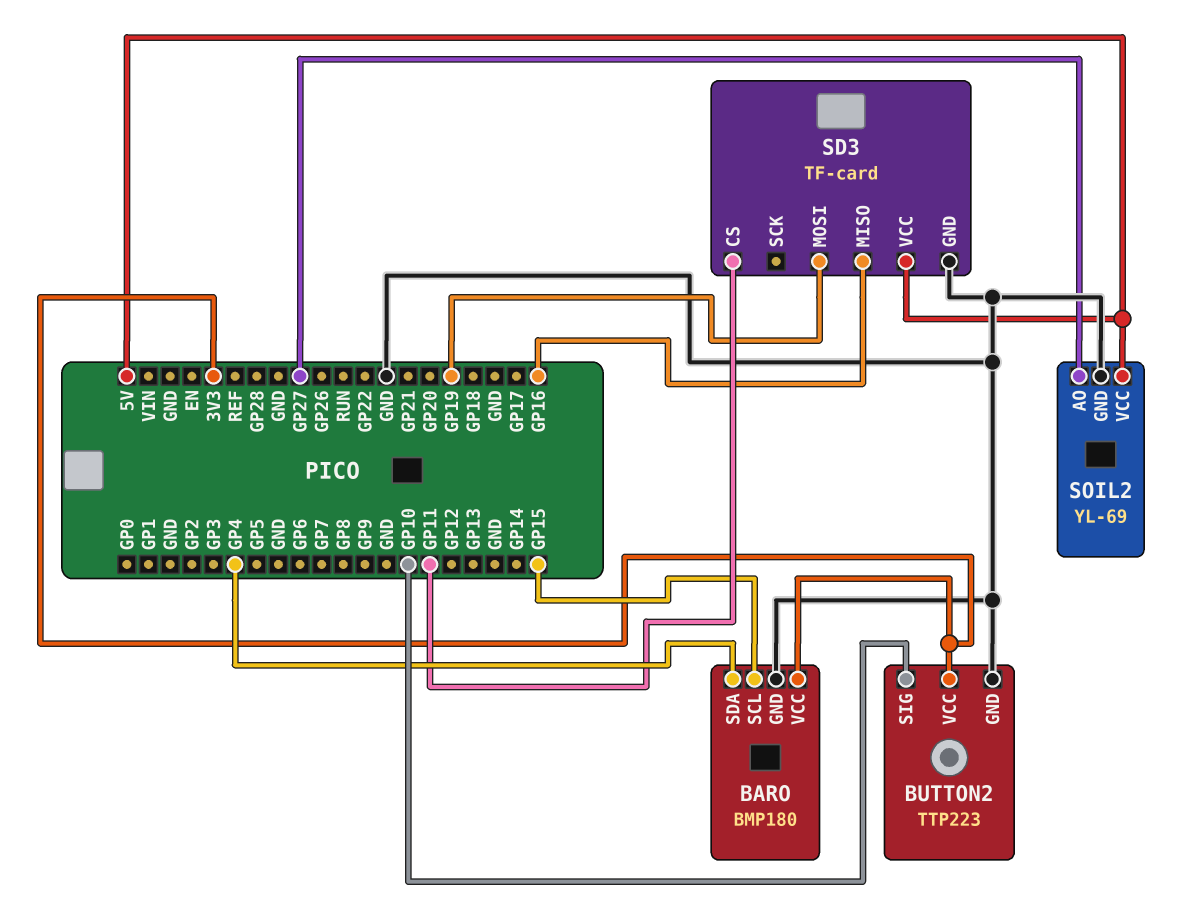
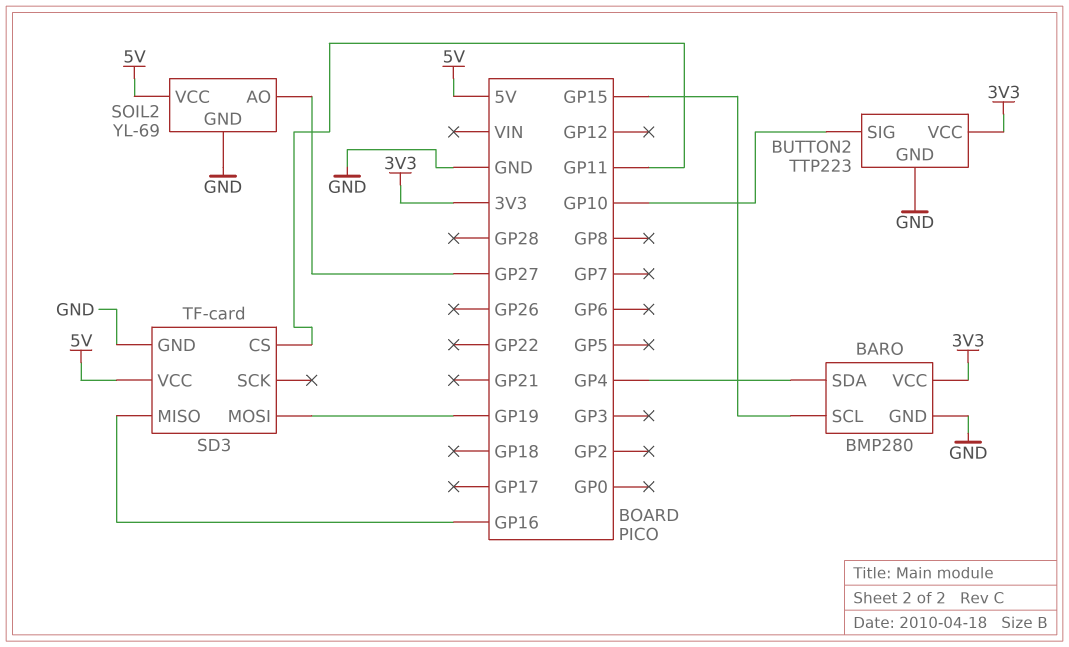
BARO: BMP180 -> BMP280

